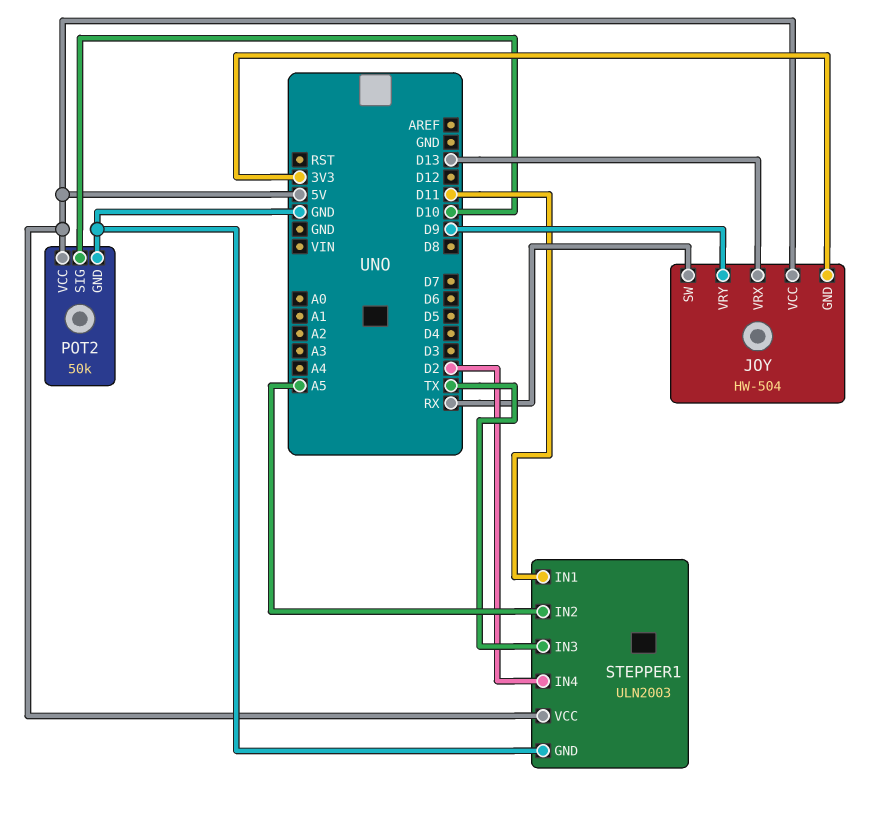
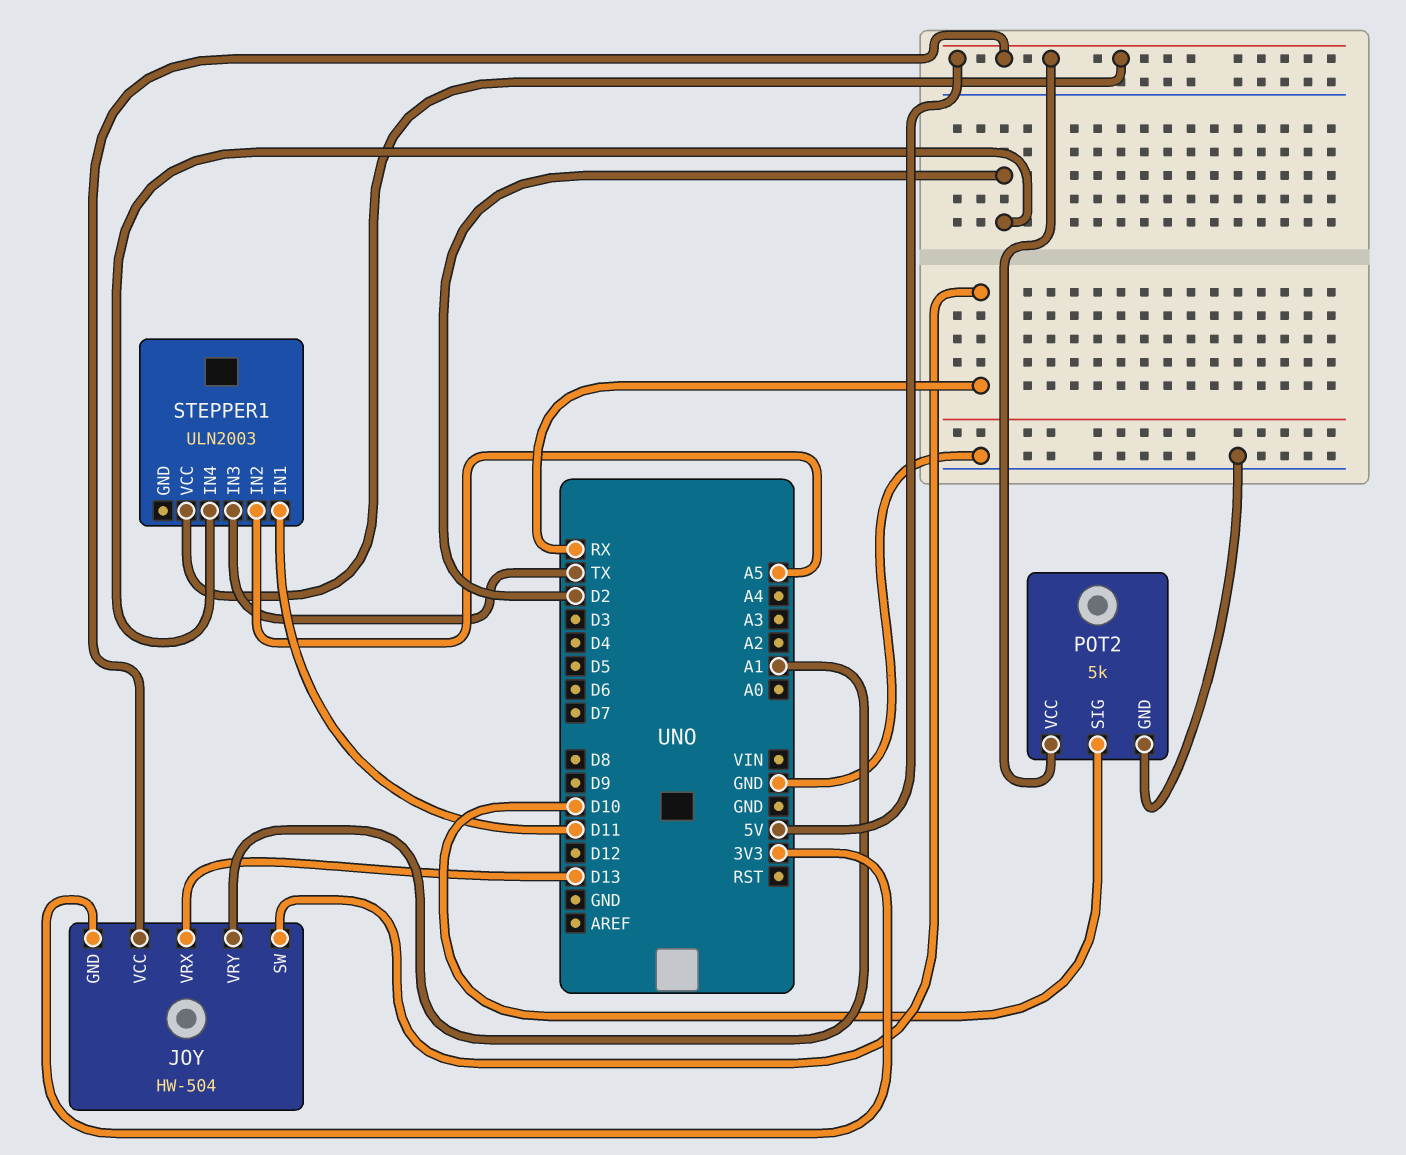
JOY pin VRY: D9 -> A1
POT2: 50k -> 5k
STEPPER1 pin GND: GND -> none

